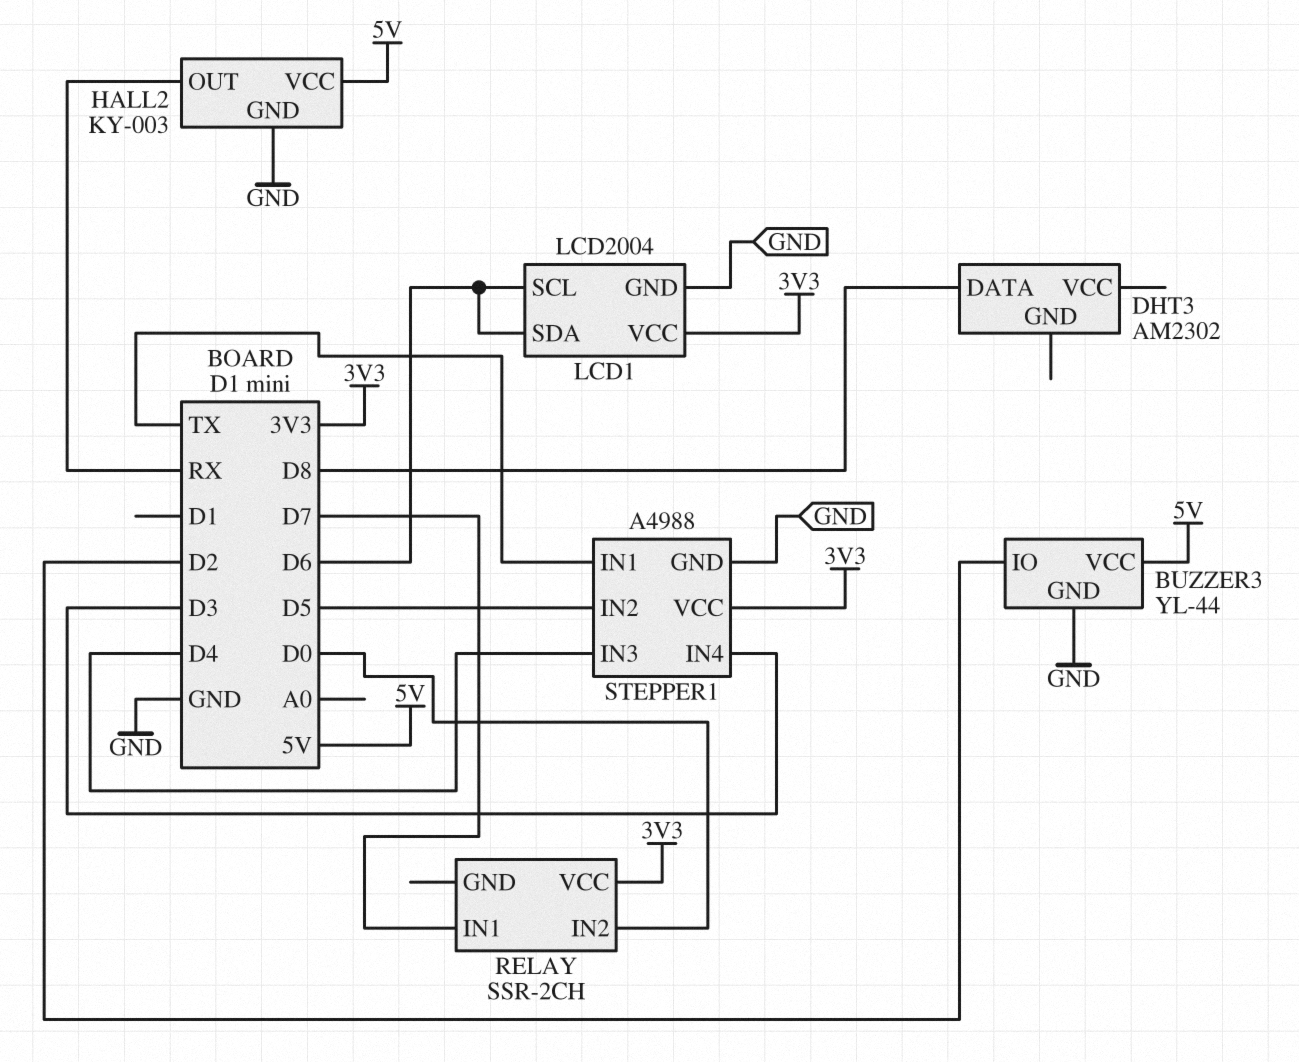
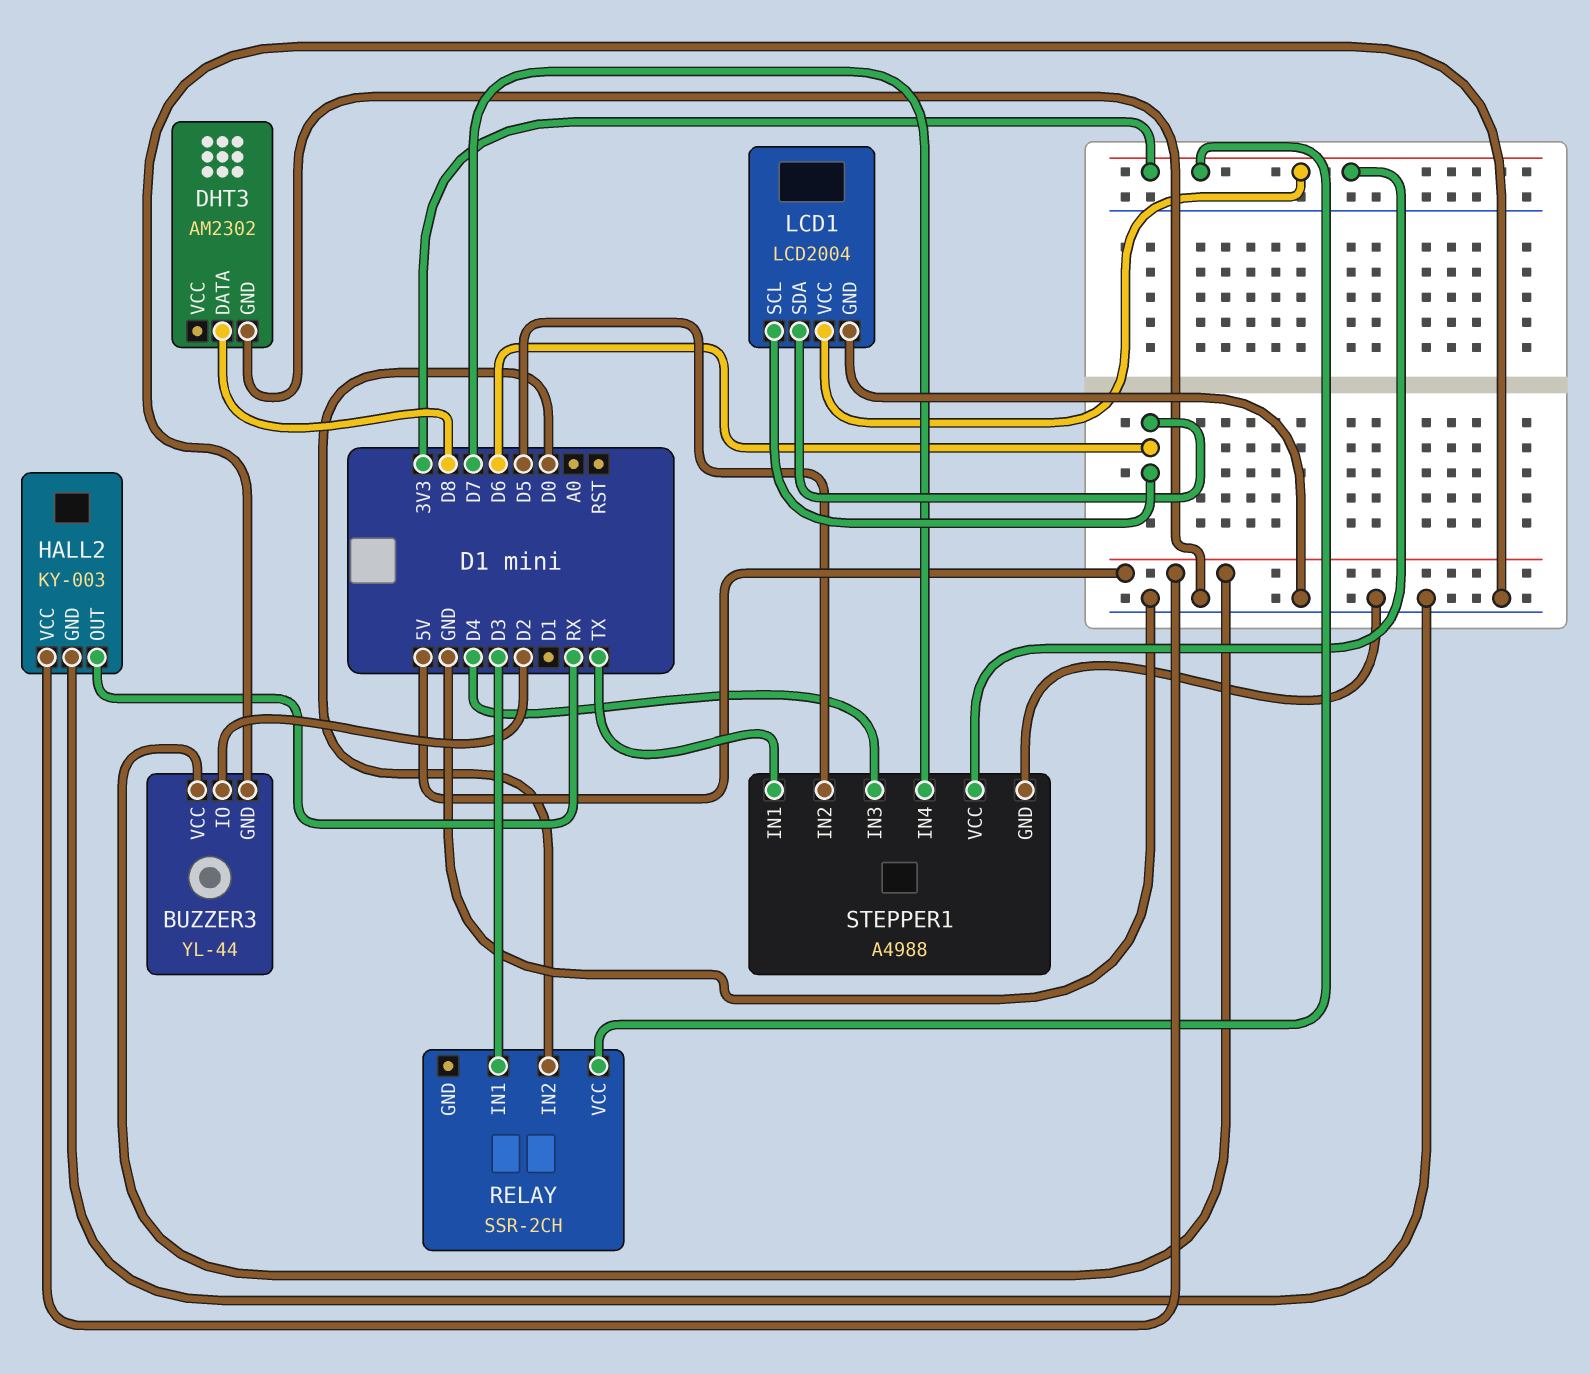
DHT3 pin GND: none -> GND
RELAY pin IN1: D7 -> D3
STEPPER1 pin IN4: D3 -> D7

